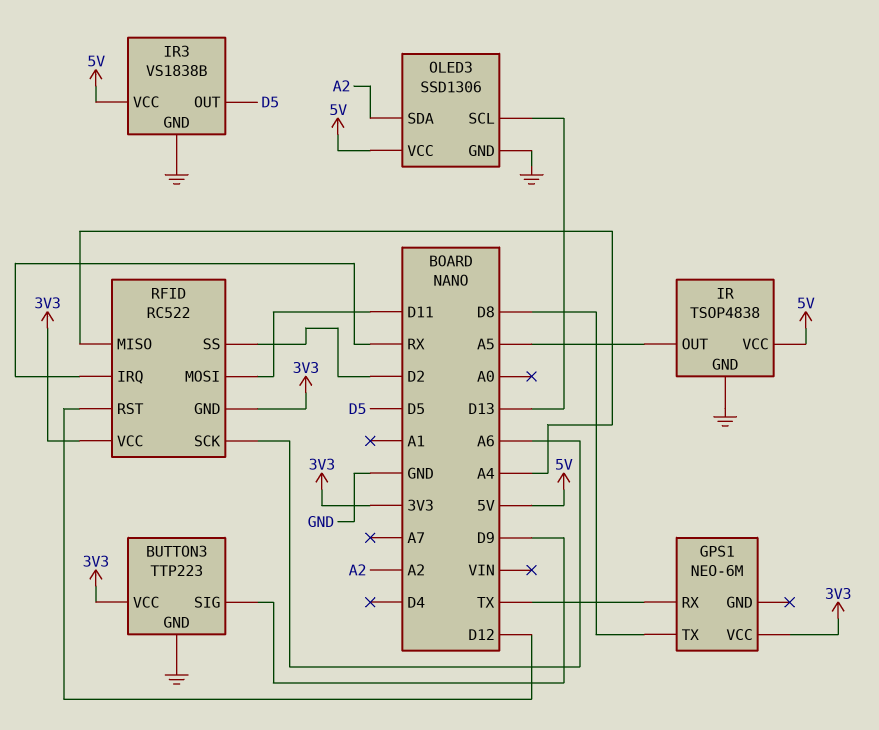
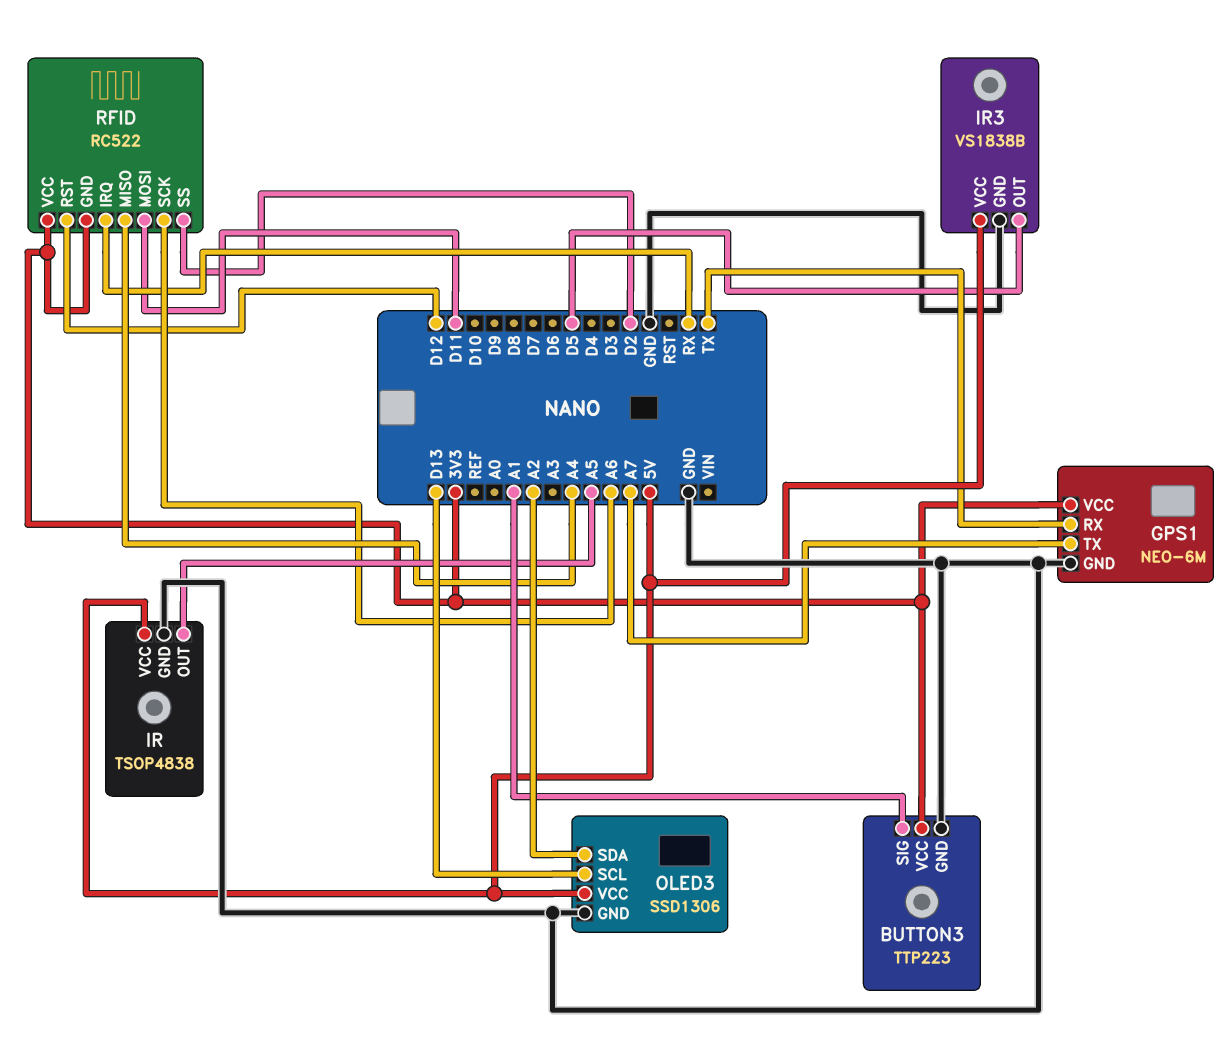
BUTTON3 pin SIG: D9 -> A1
GPS1 pin GND: none -> GND
GPS1 pin TX: D8 -> A7

